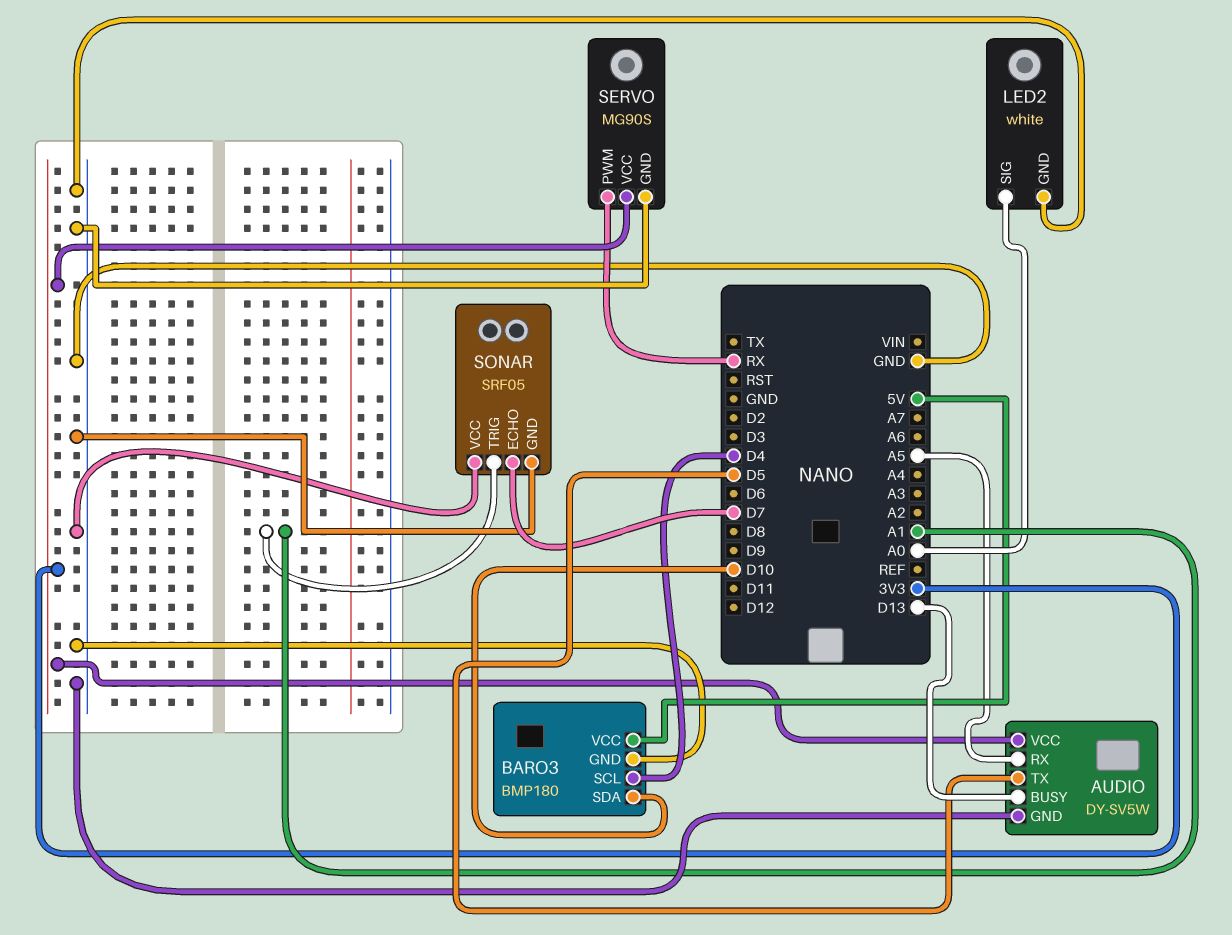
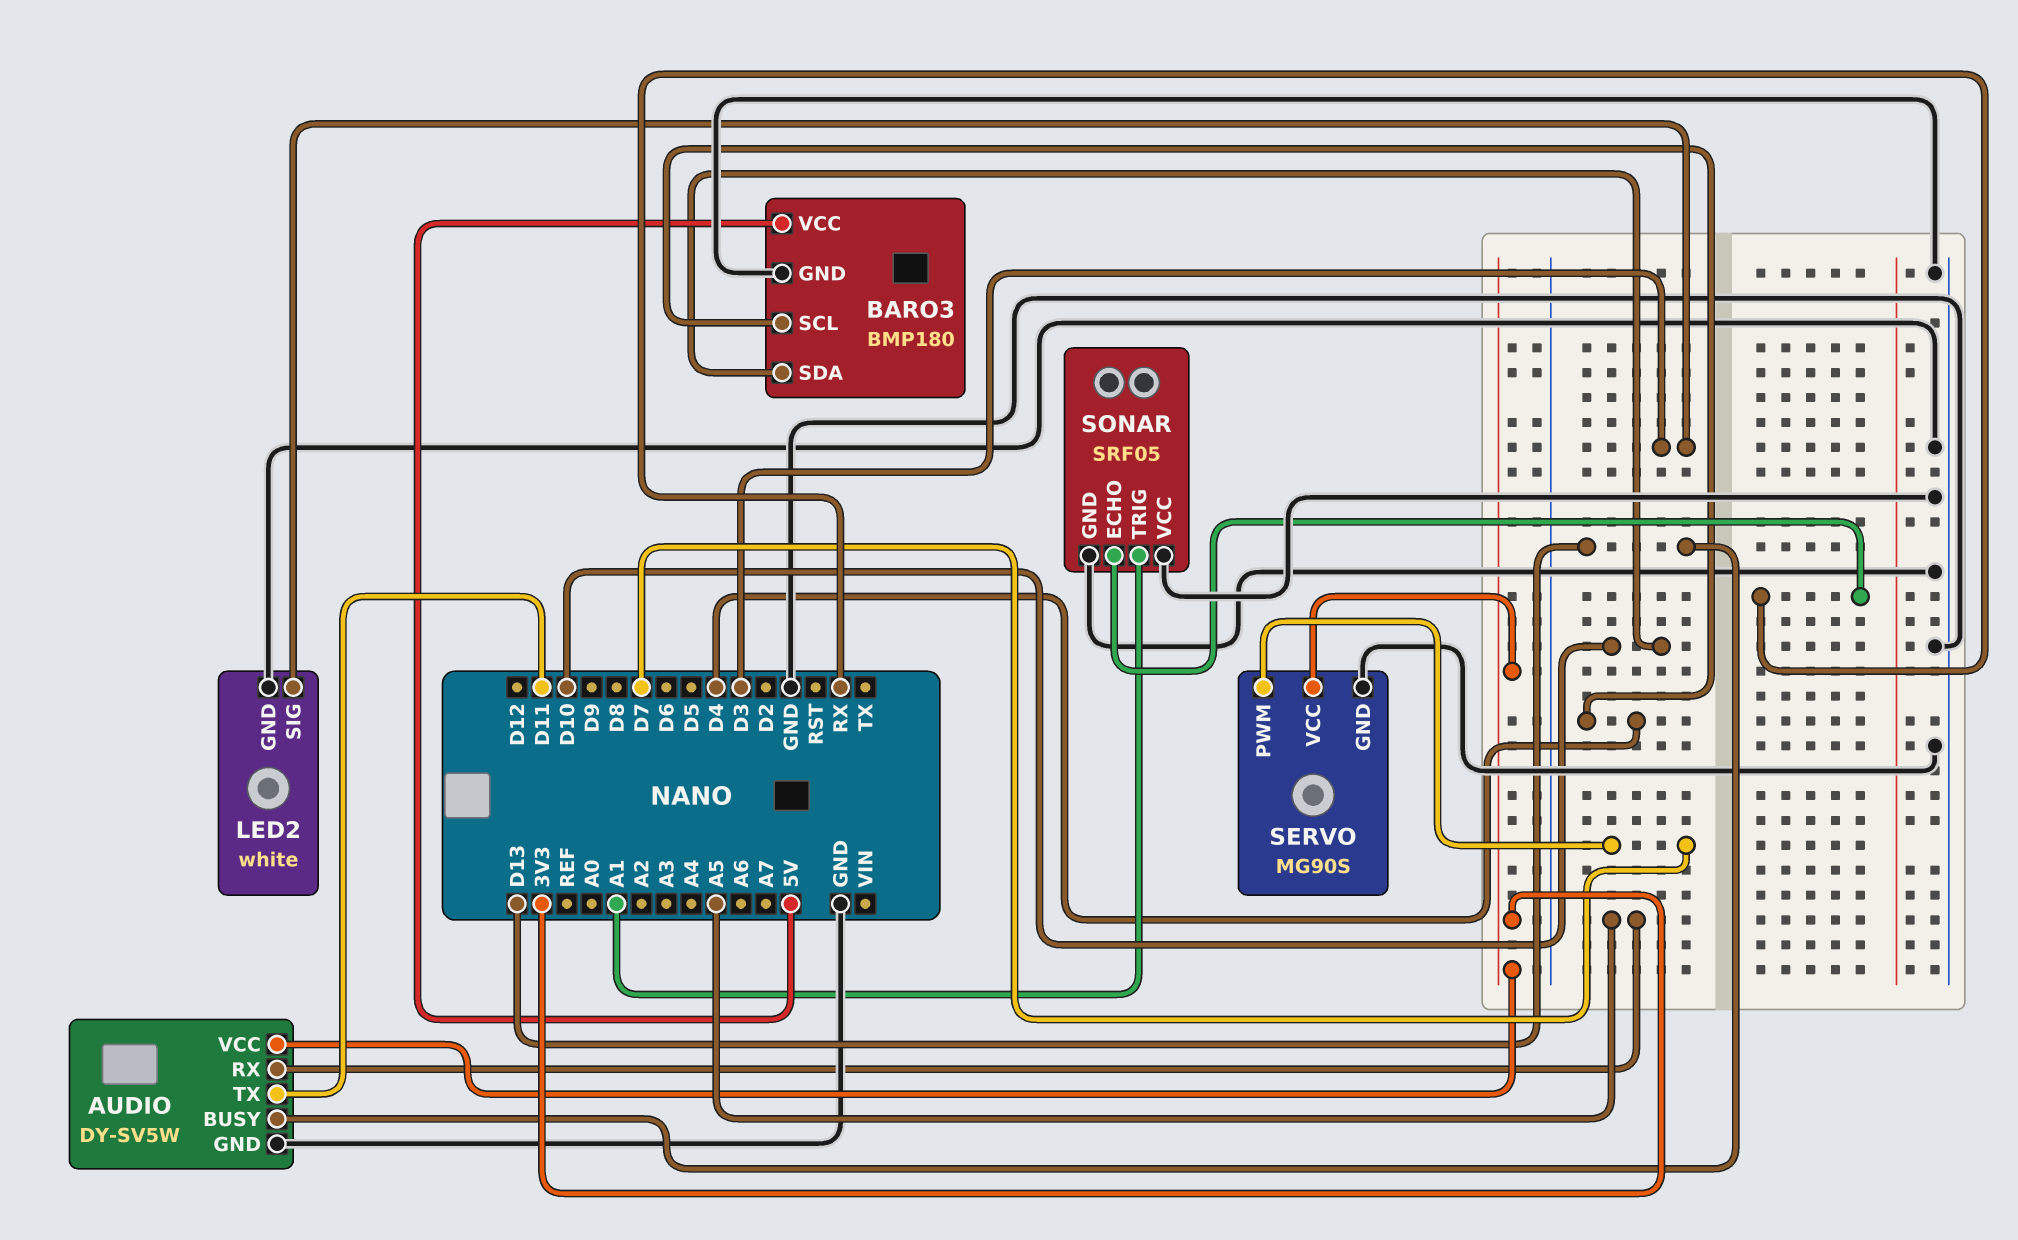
AUDIO pin TX: D5 -> D11
LED2 pin SIG: A0 -> D3
SERVO pin PWM: RX -> D7
SONAR pin ECHO: D7 -> RX

